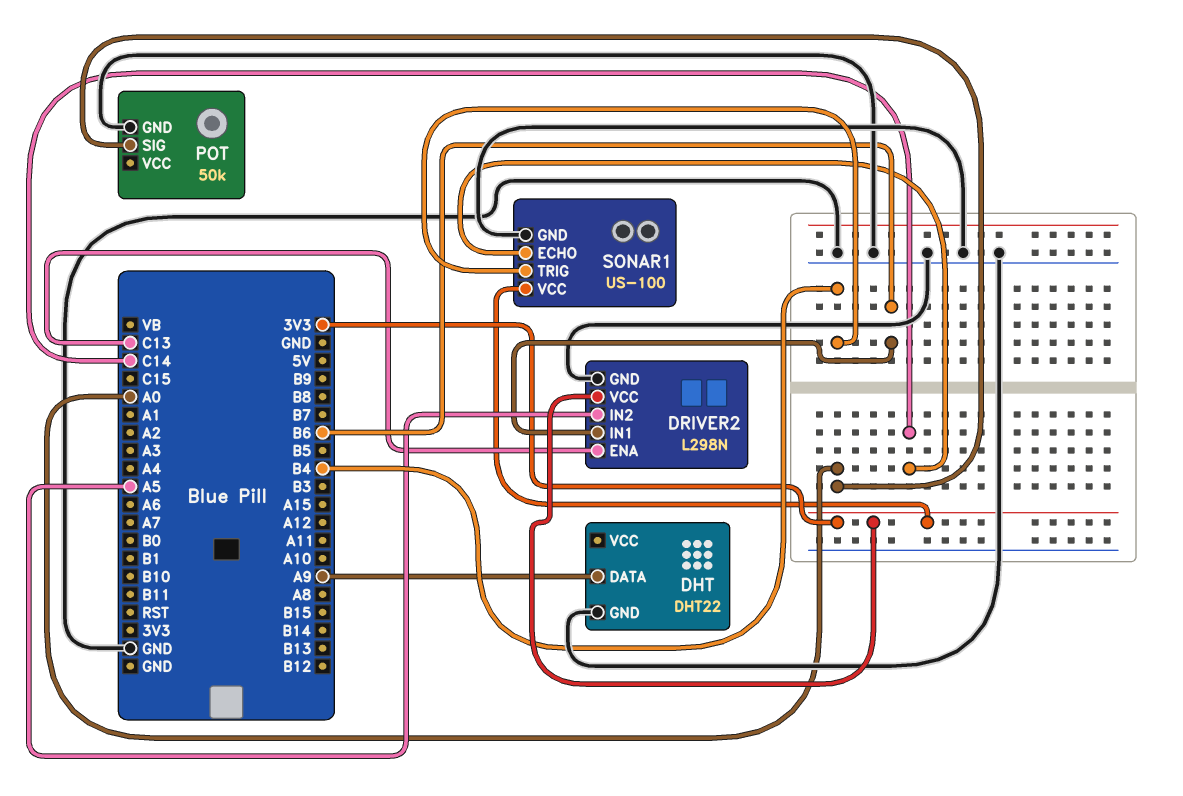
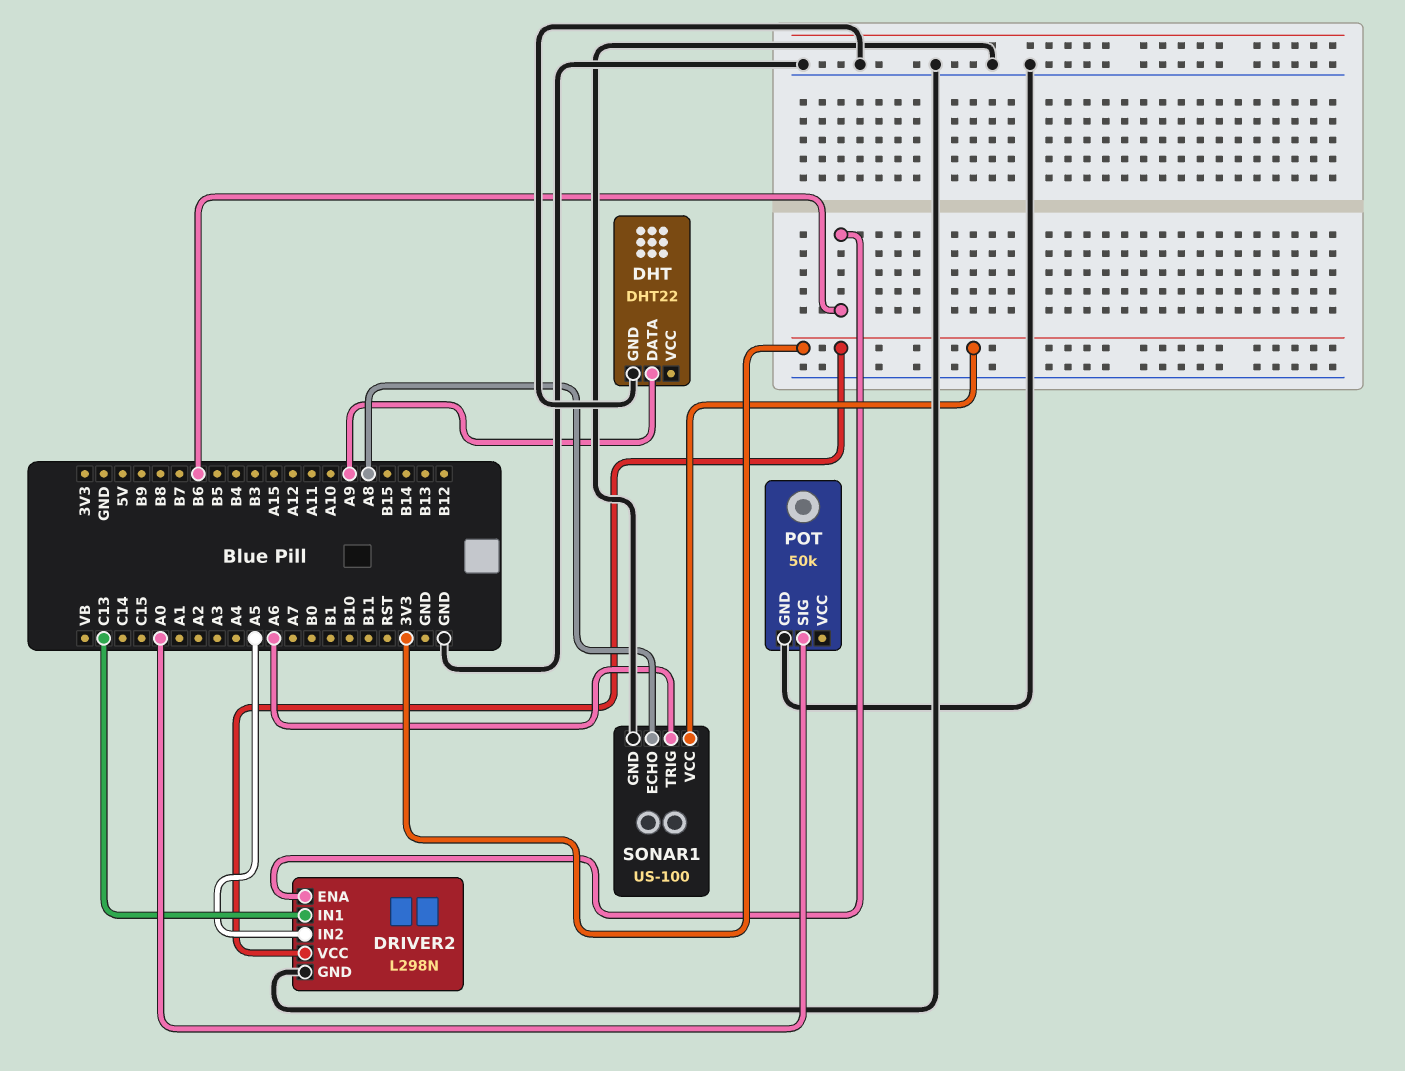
DRIVER2 pin ENA: C13 -> B6
DRIVER2 pin IN1: B6 -> C13
SONAR1 pin ECHO: C14 -> A8
SONAR1 pin TRIG: B4 -> A6

